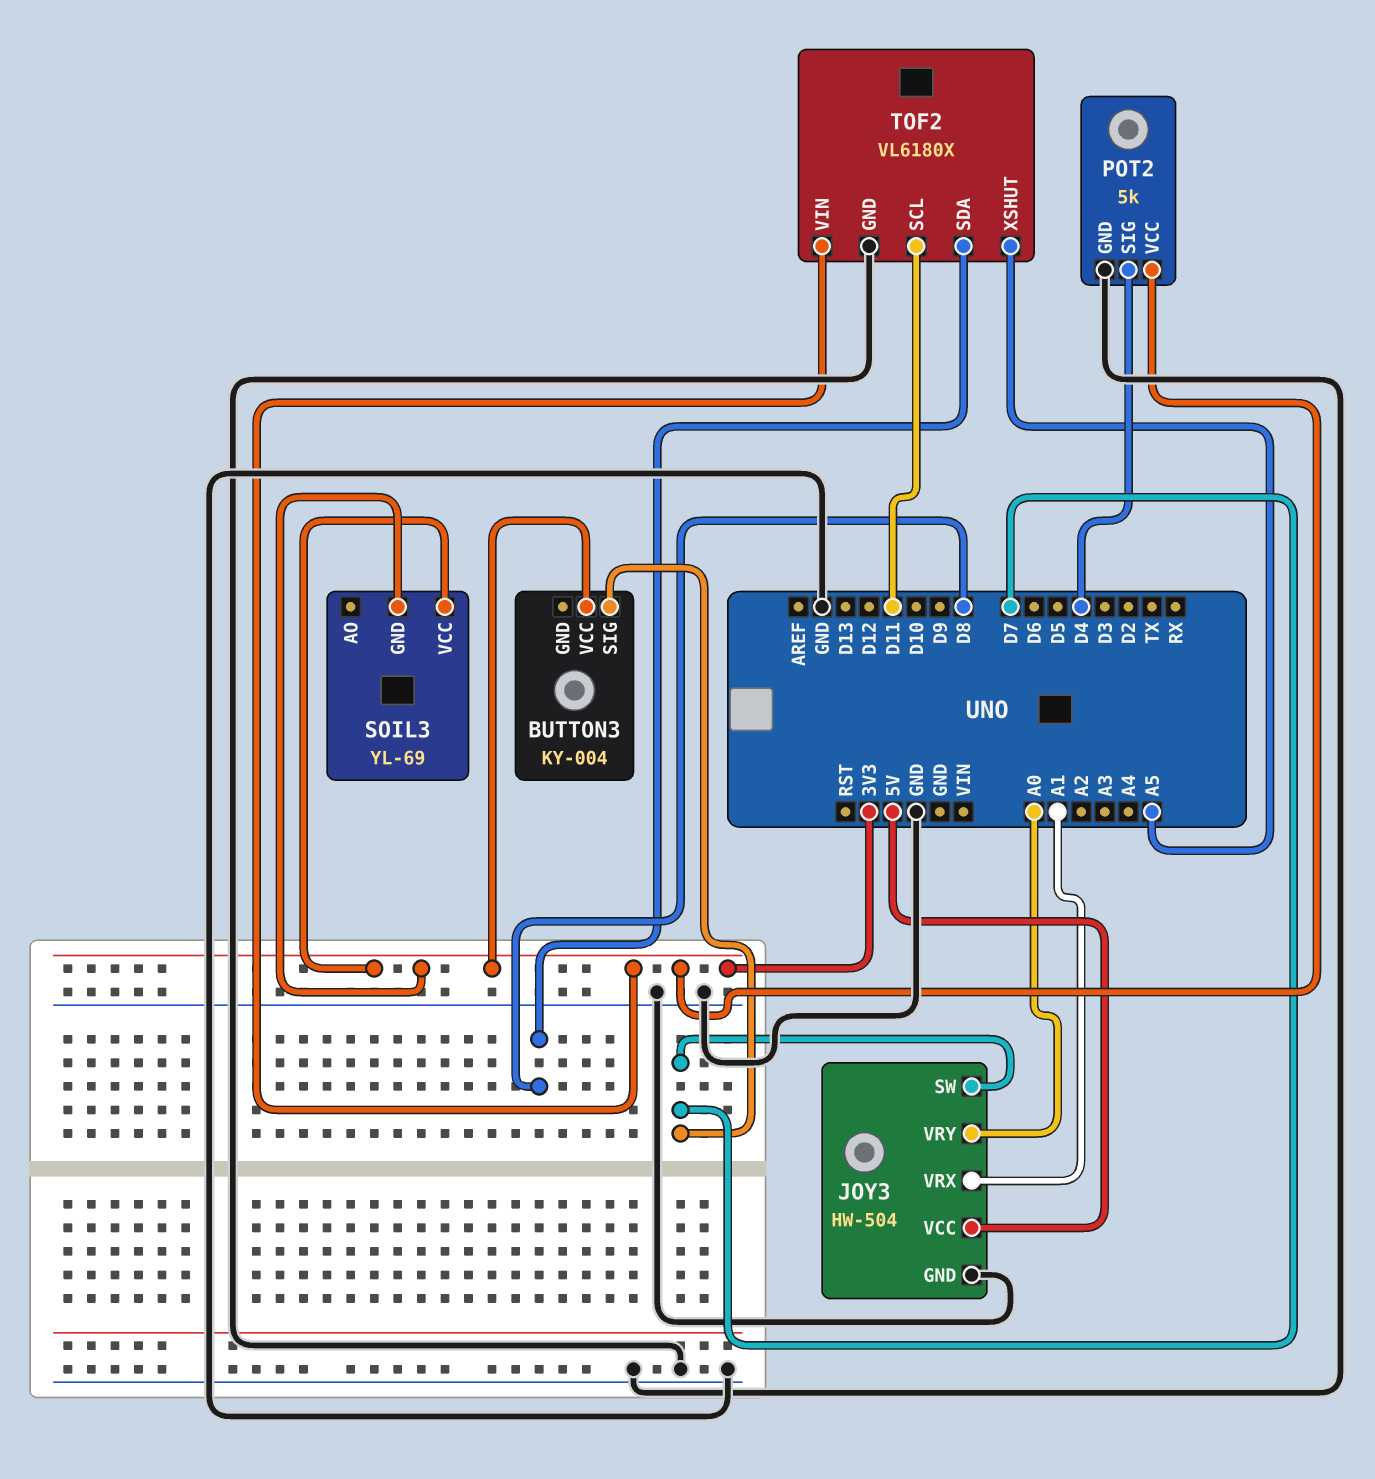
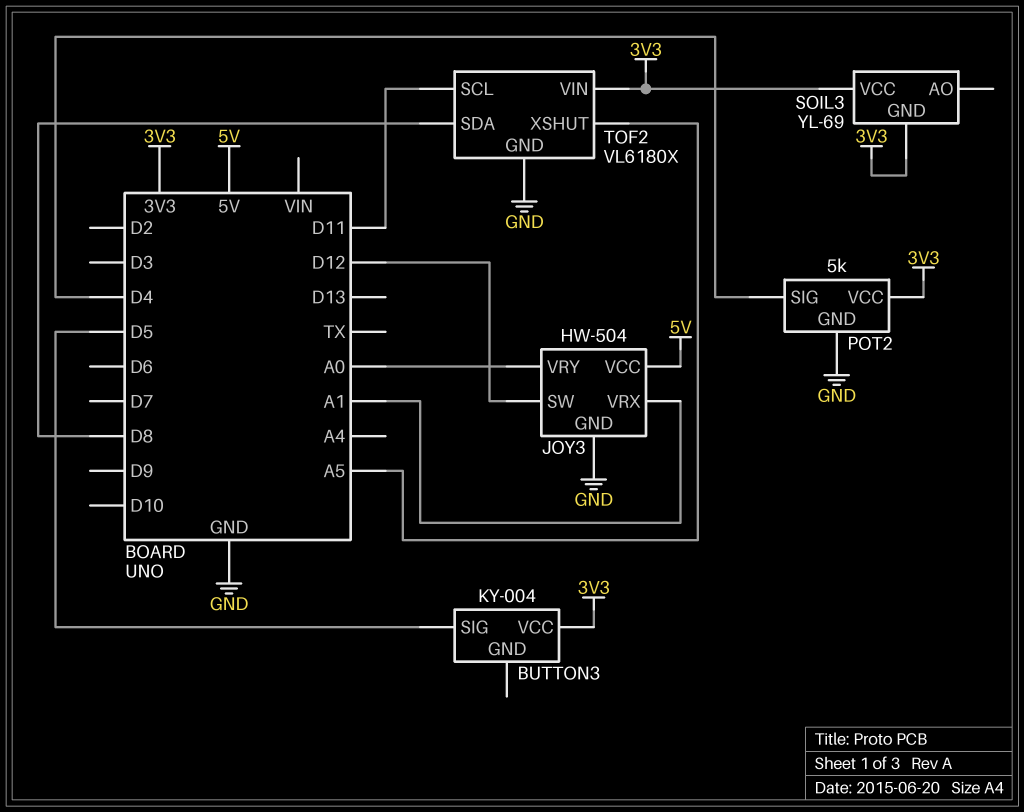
BUTTON3 pin SIG: D7 -> D5
JOY3 pin SW: D7 -> D12

